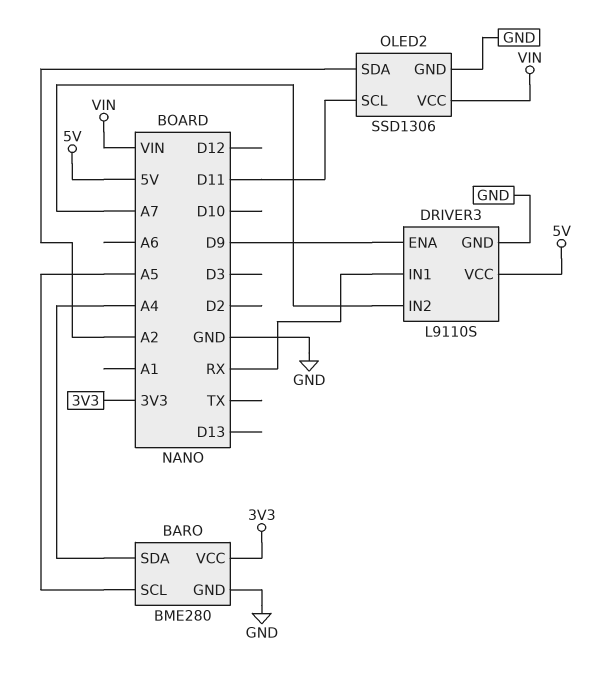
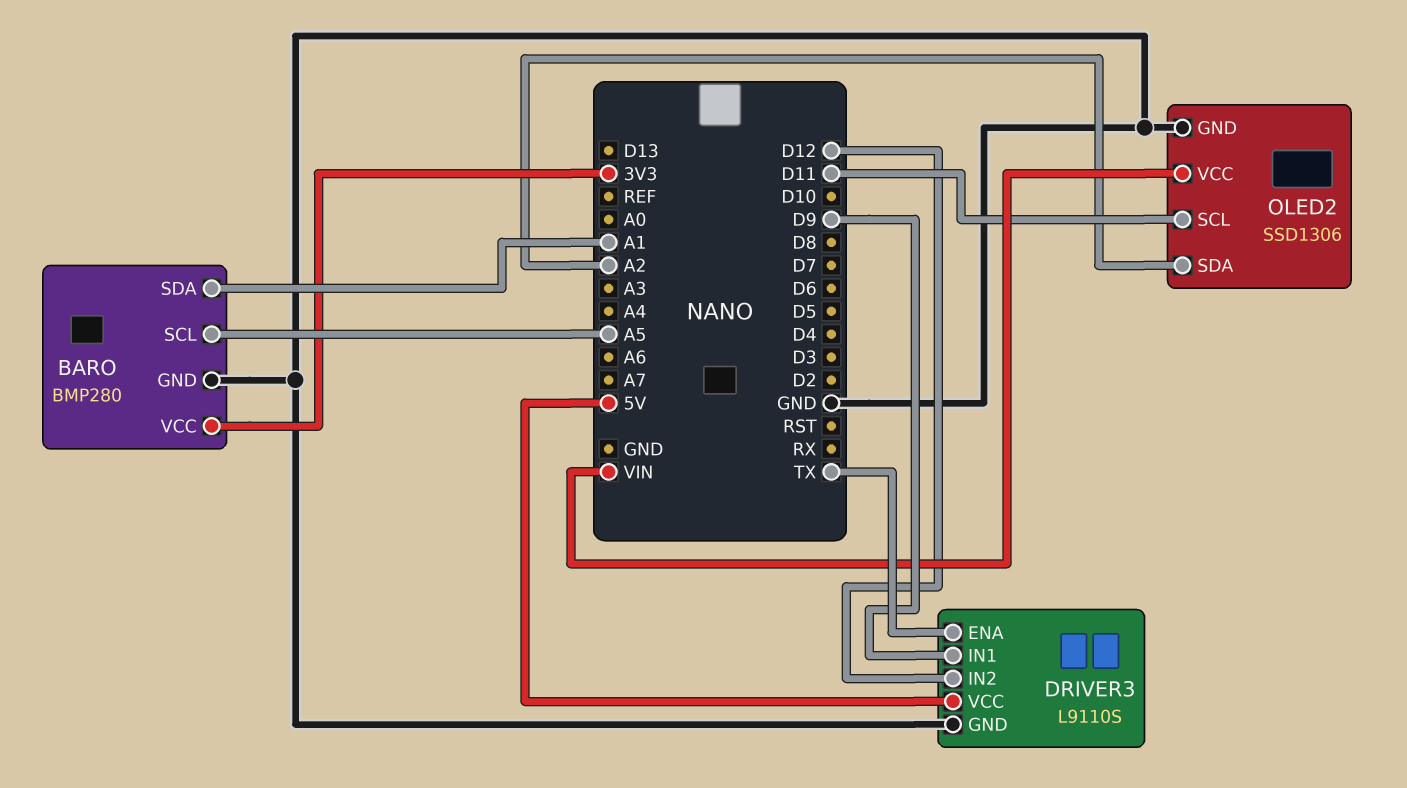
BARO: BME280 -> BMP280
BARO pin SDA: A4 -> A1
DRIVER3 pin ENA: D9 -> TX
DRIVER3 pin IN1: RX -> D9
DRIVER3 pin IN2: A7 -> D12

